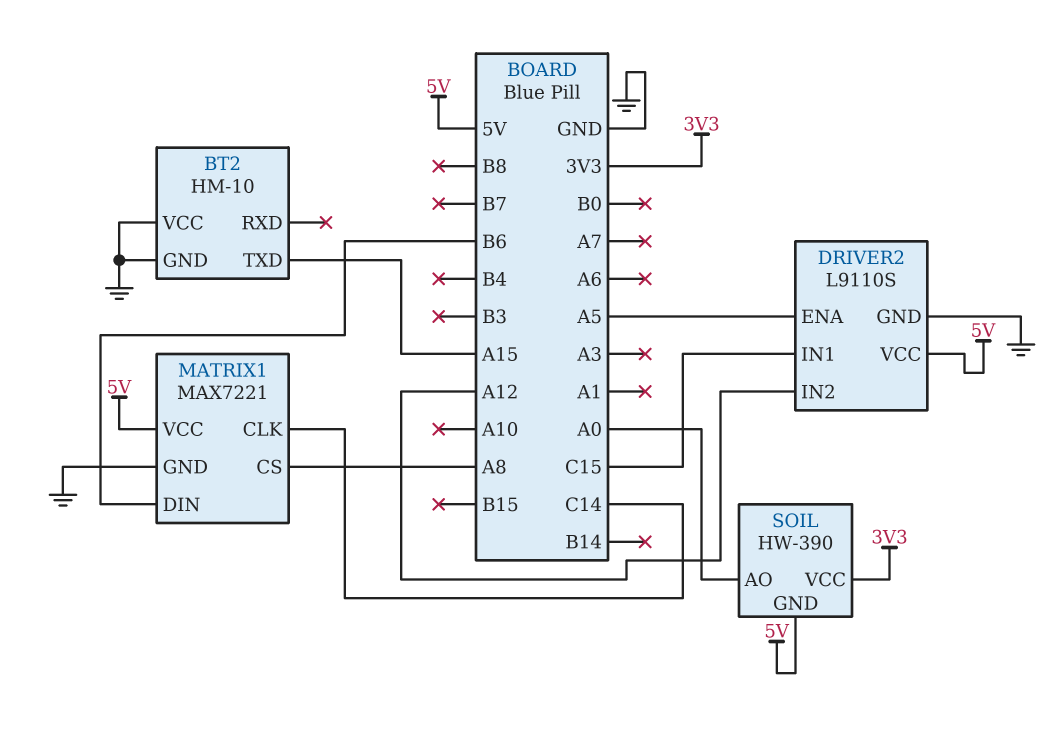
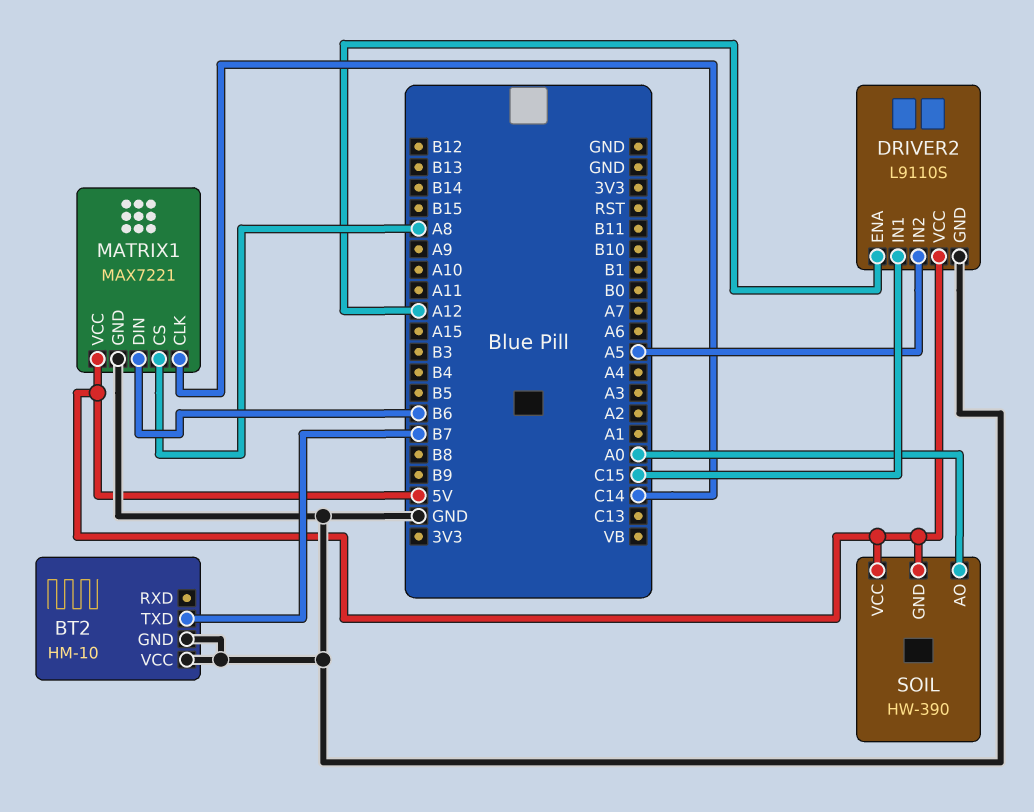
BT2 pin TXD: A15 -> B7
DRIVER2 pin ENA: A5 -> A12
DRIVER2 pin IN2: A12 -> A5
SOIL pin VCC: 3V3 -> 5V

